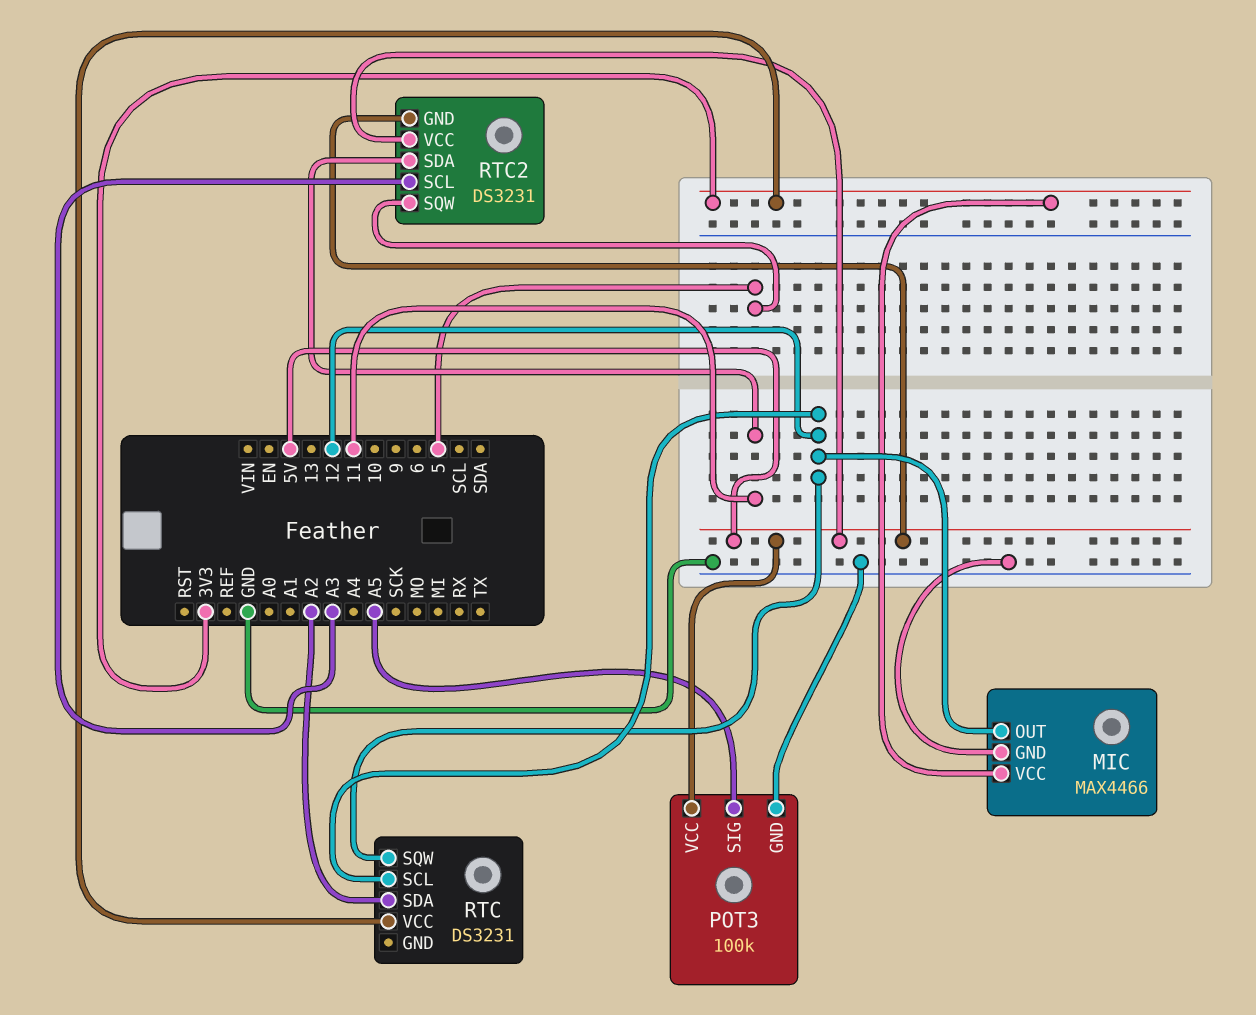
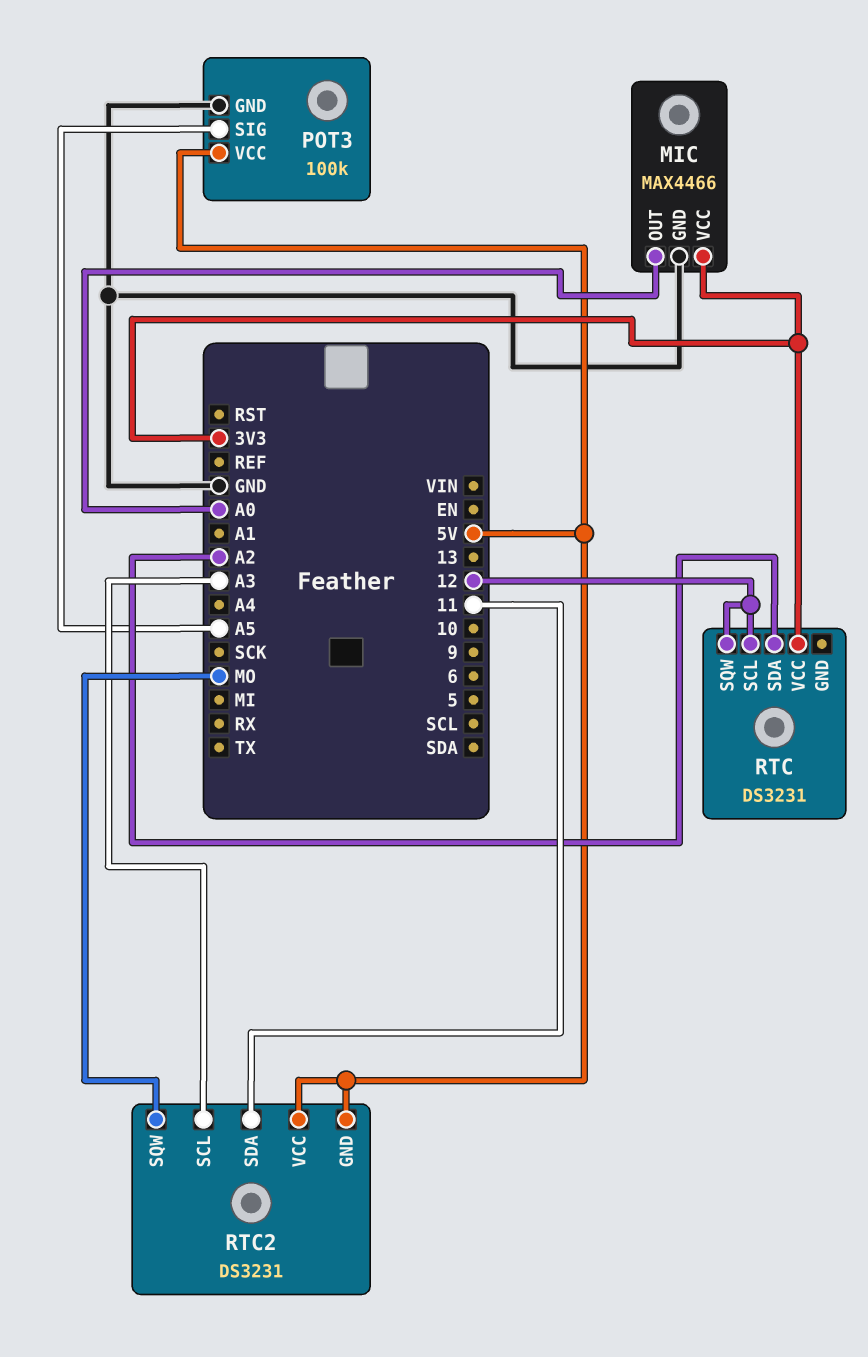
MIC pin OUT: 12 -> A0
RTC2 pin SQW: 5 -> MO

